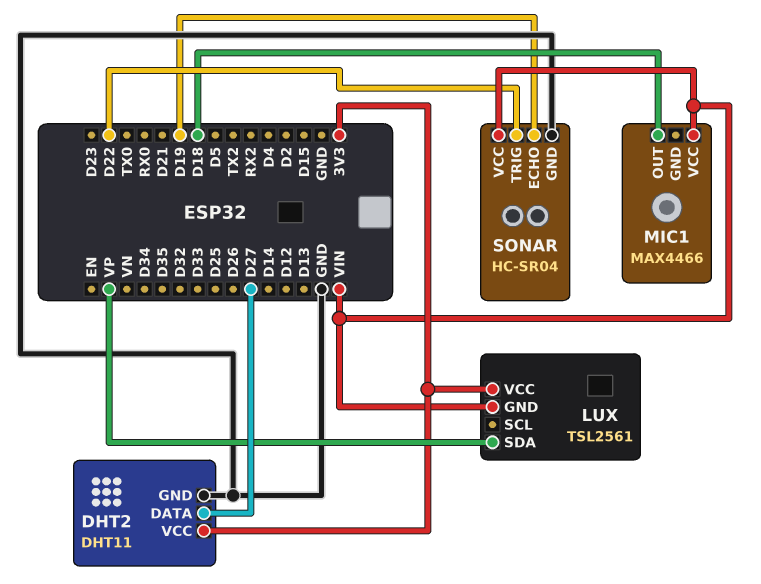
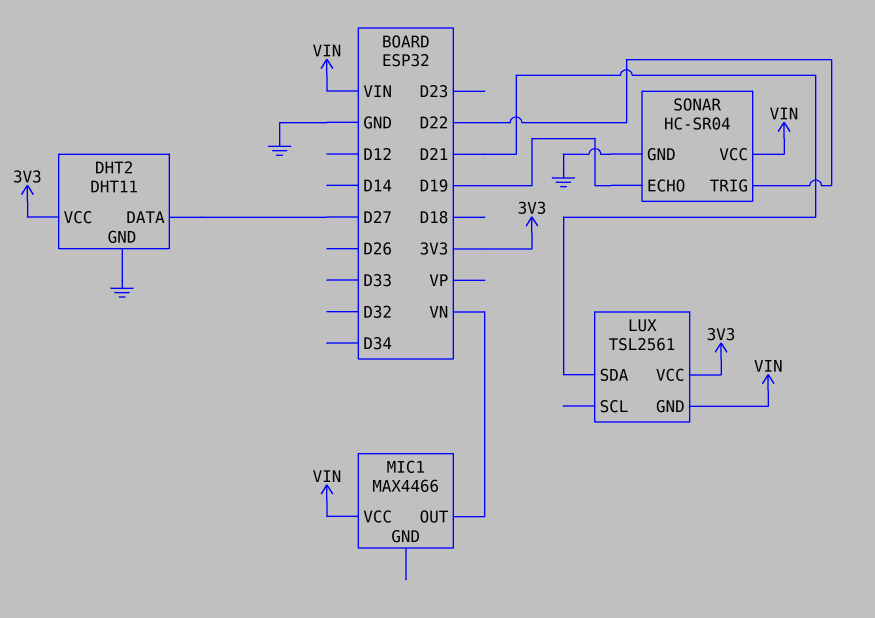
LUX pin SDA: VP -> D21
MIC1 pin OUT: D18 -> VN

